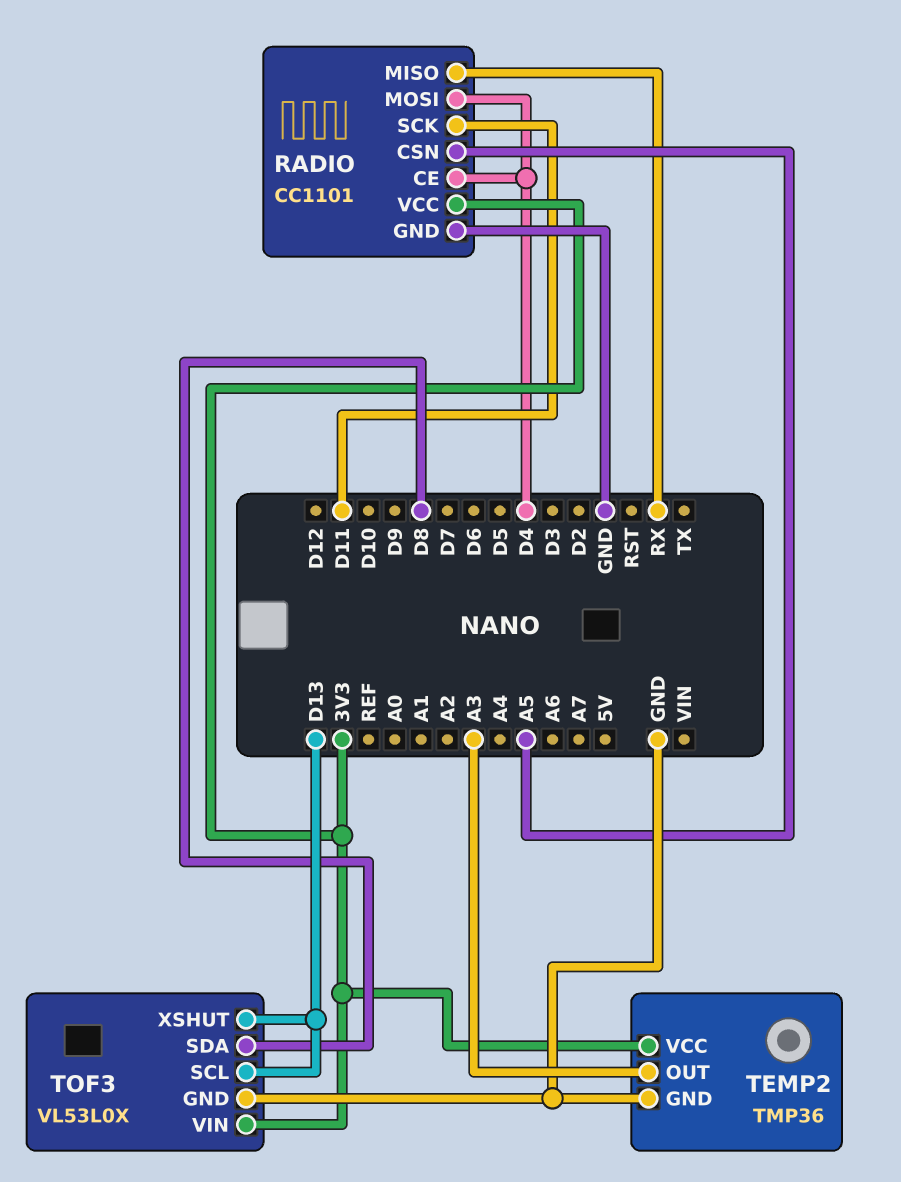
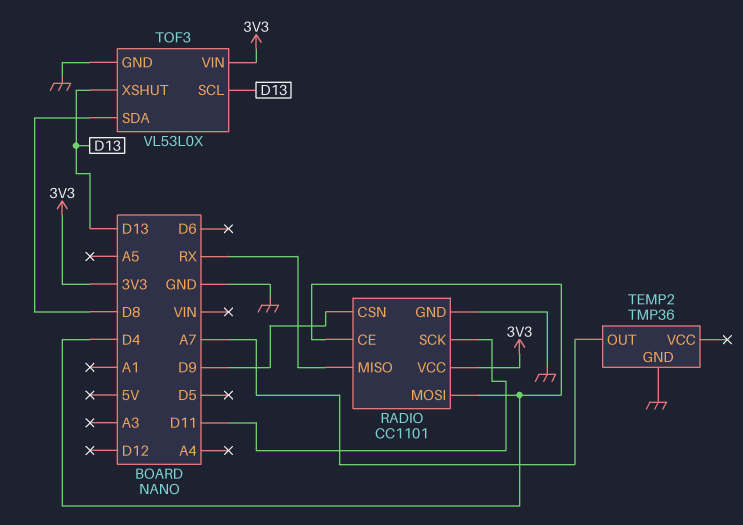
RADIO pin CSN: A5 -> D9
TEMP2 pin OUT: A3 -> A7
TEMP2 pin VCC: 3V3 -> none

